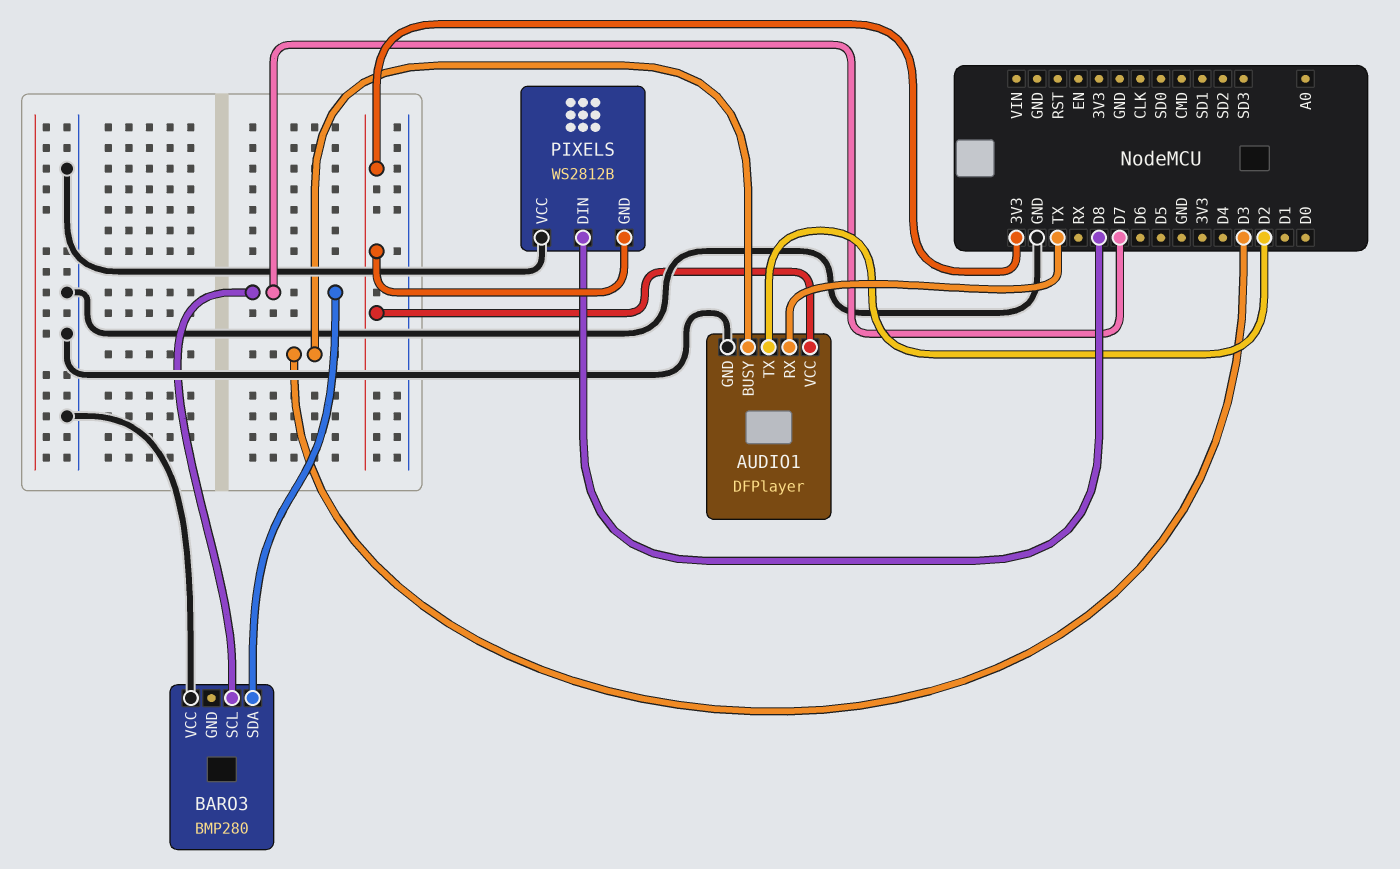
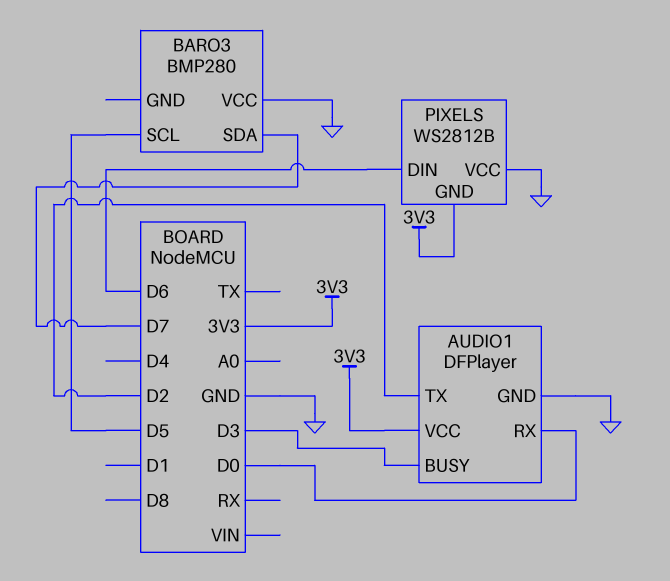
AUDIO1 pin RX: TX -> D0
BARO3 pin SCL: D7 -> D5
PIXELS pin DIN: D8 -> D6

